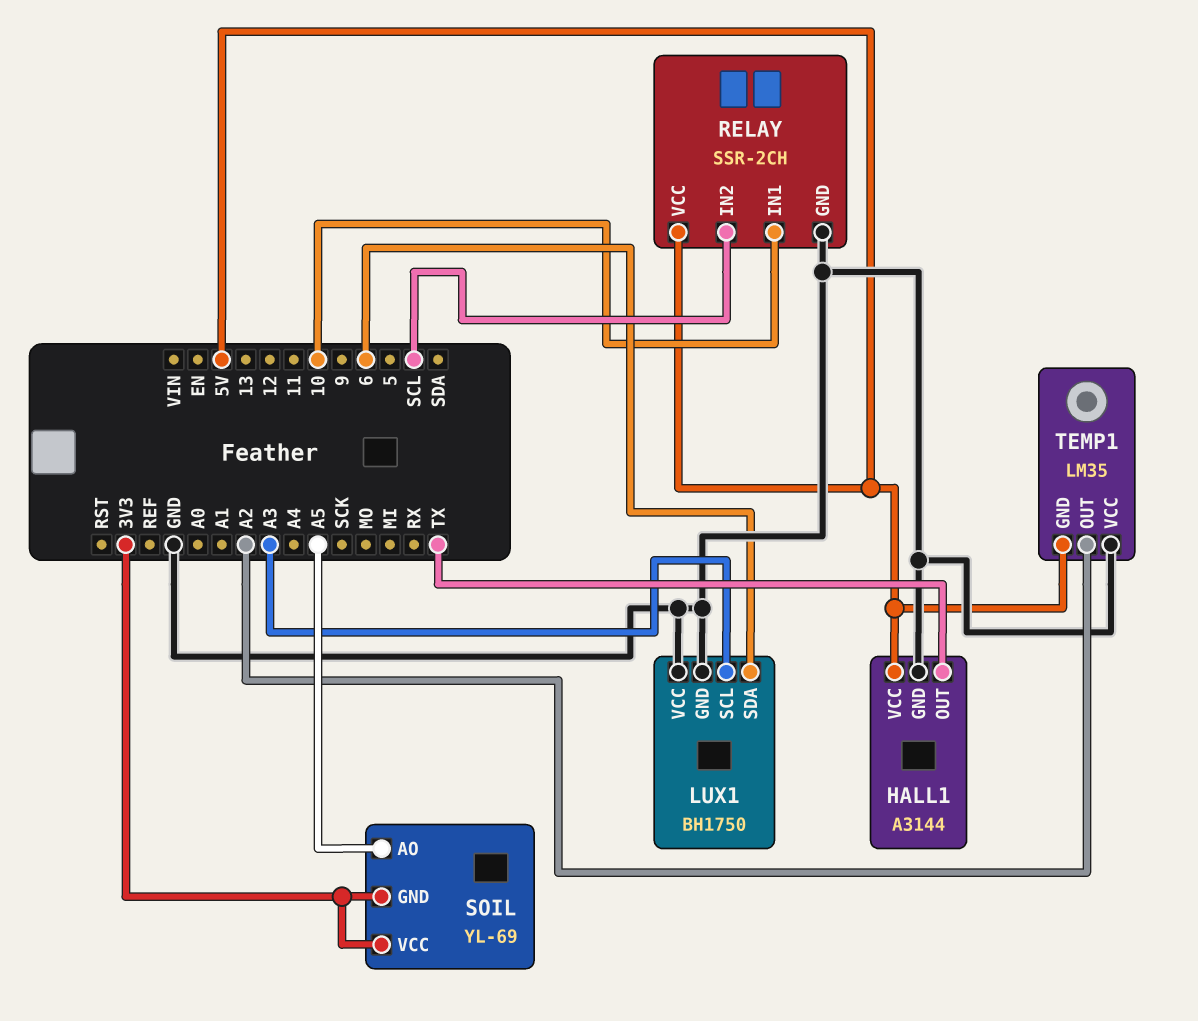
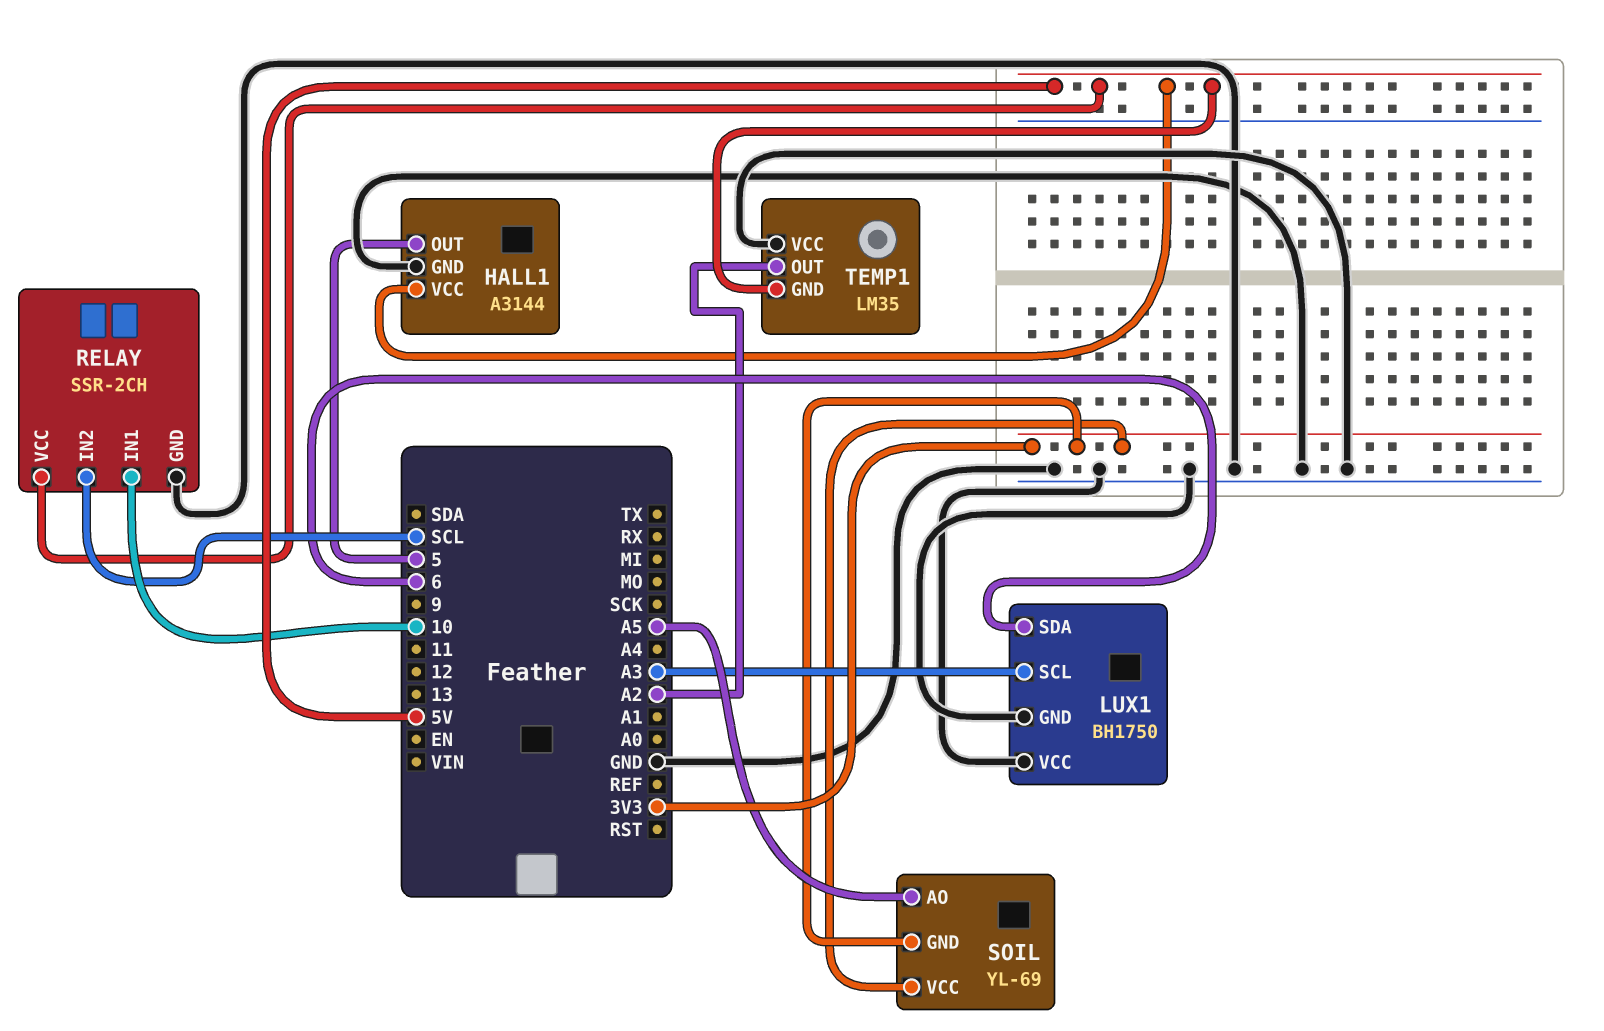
HALL1 pin OUT: TX -> 5

